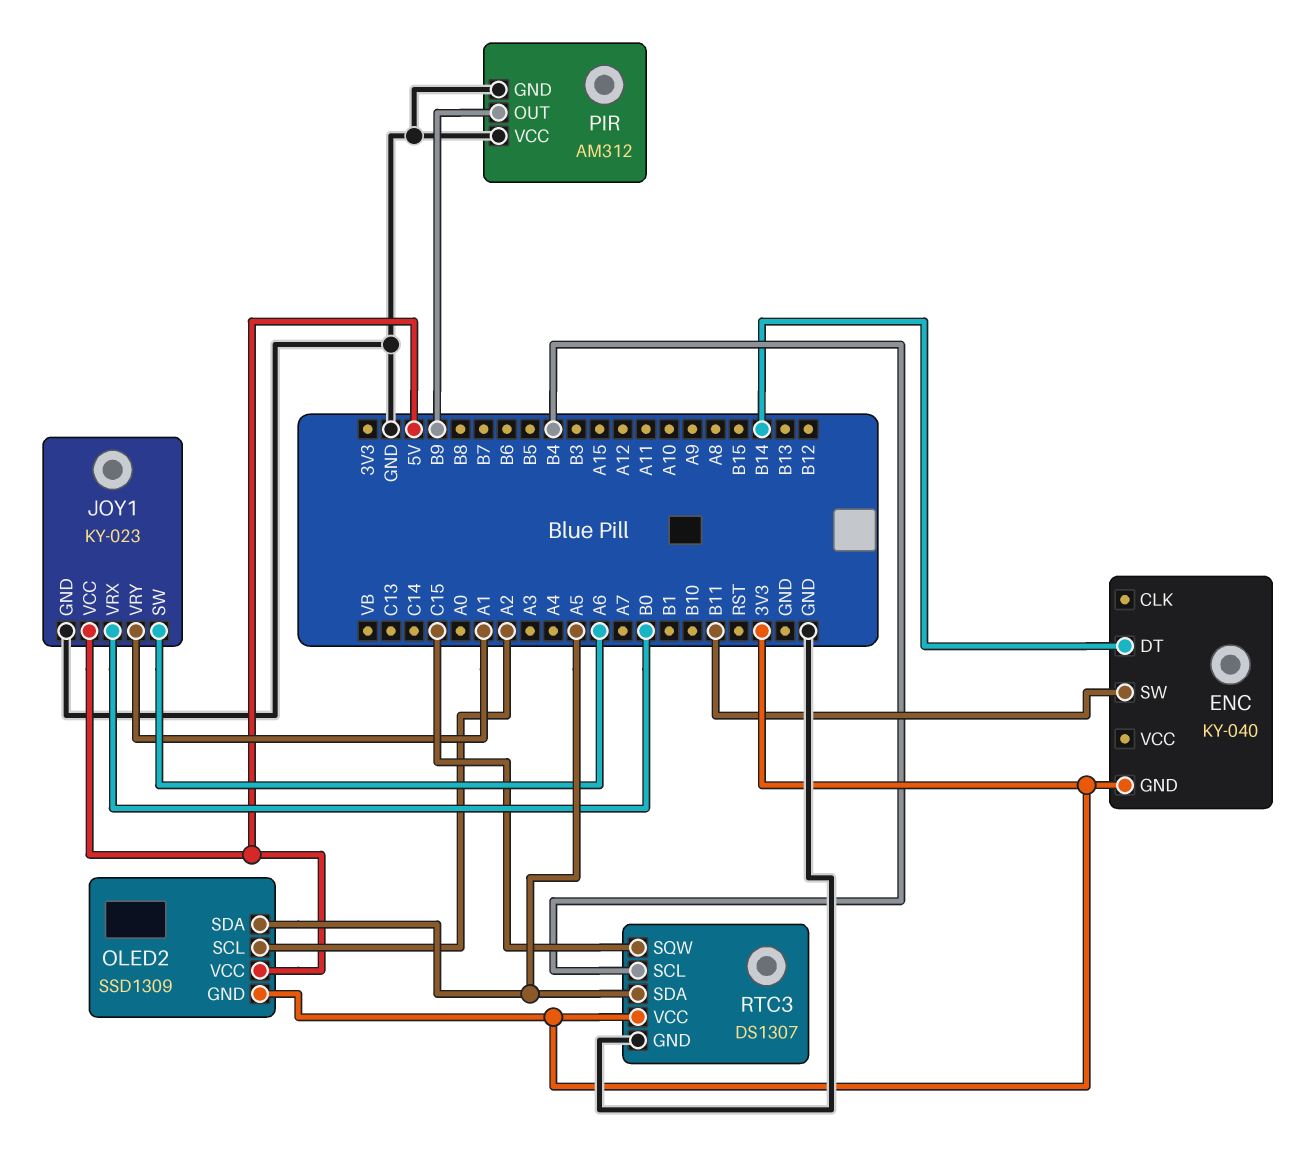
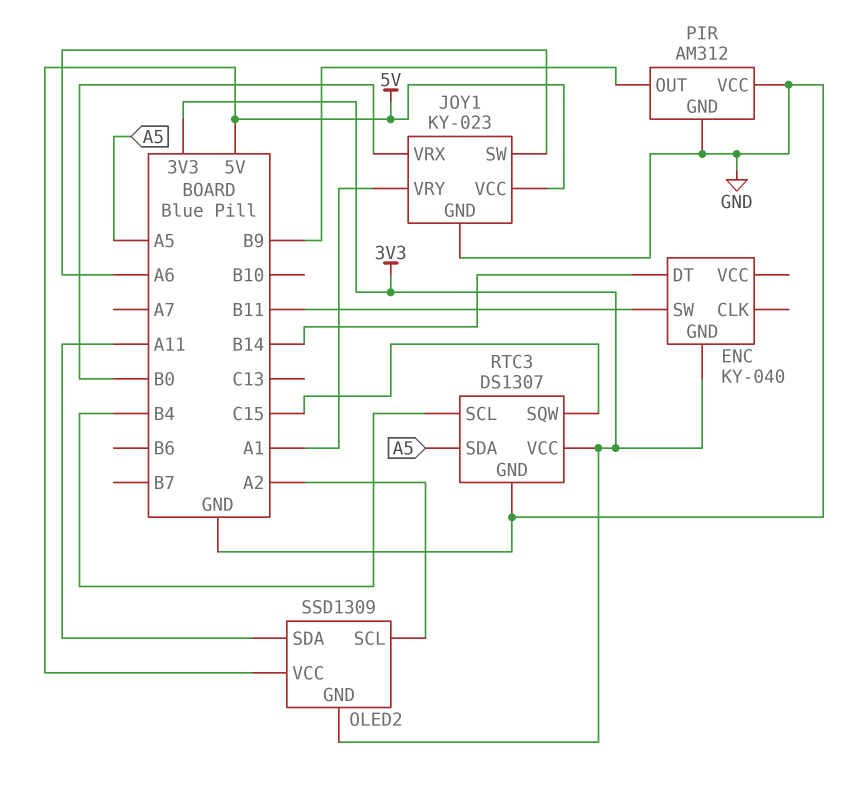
OLED2 pin SDA: A5 -> A11

